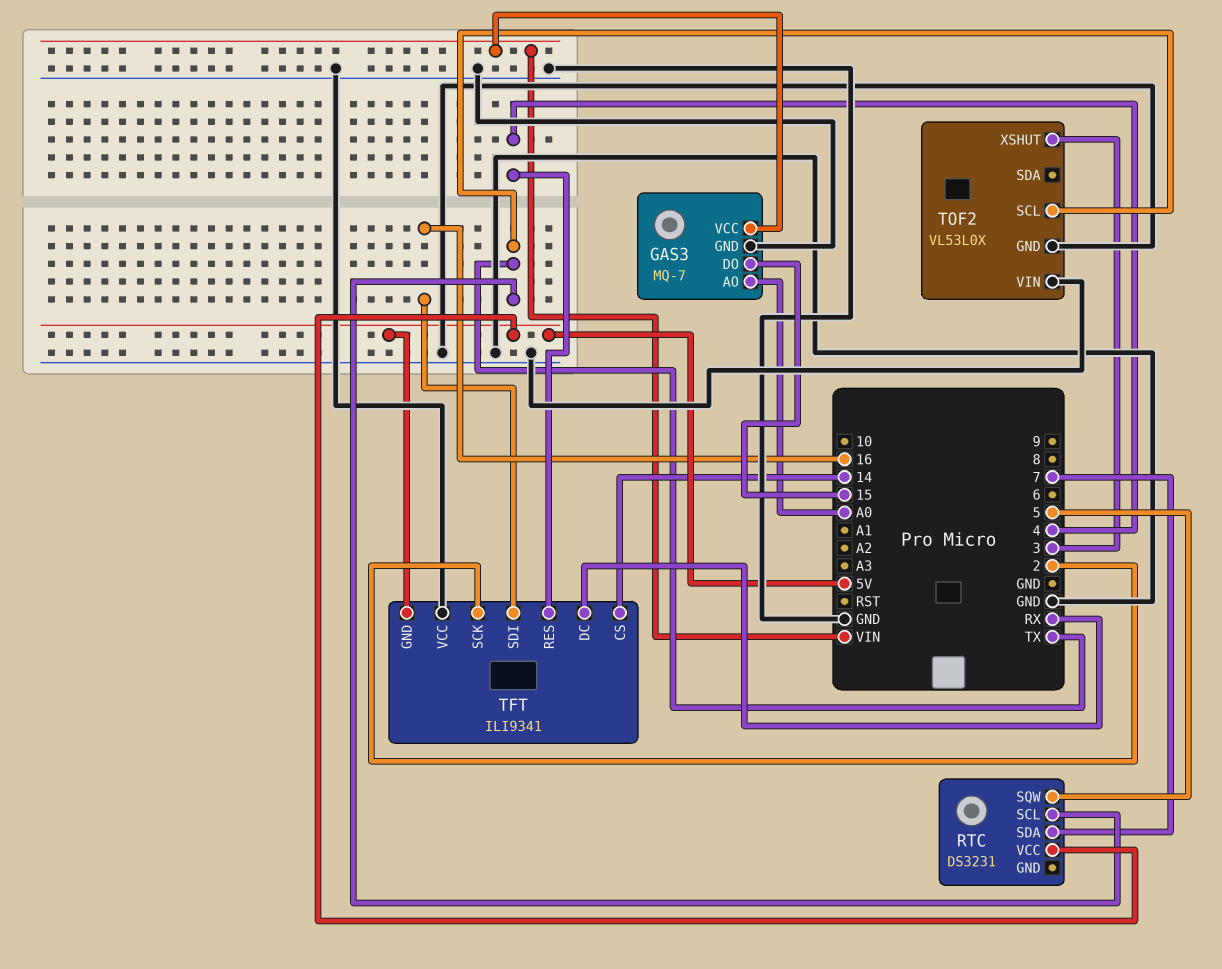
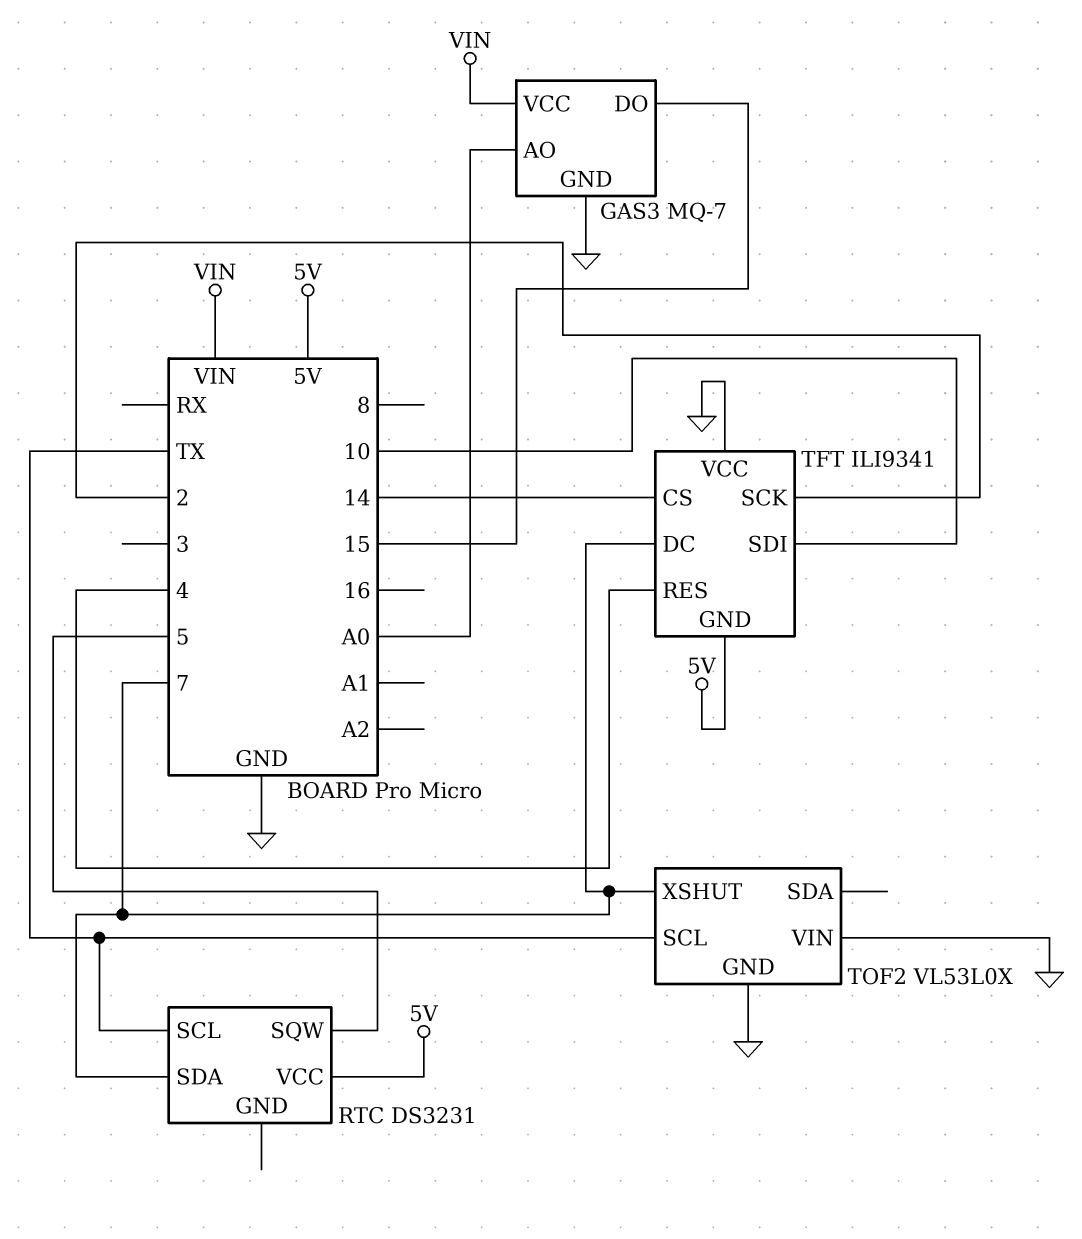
TFT pin DC: RX -> 7
TFT pin SDI: 16 -> 10
TOF2 pin XSHUT: 3 -> 7

